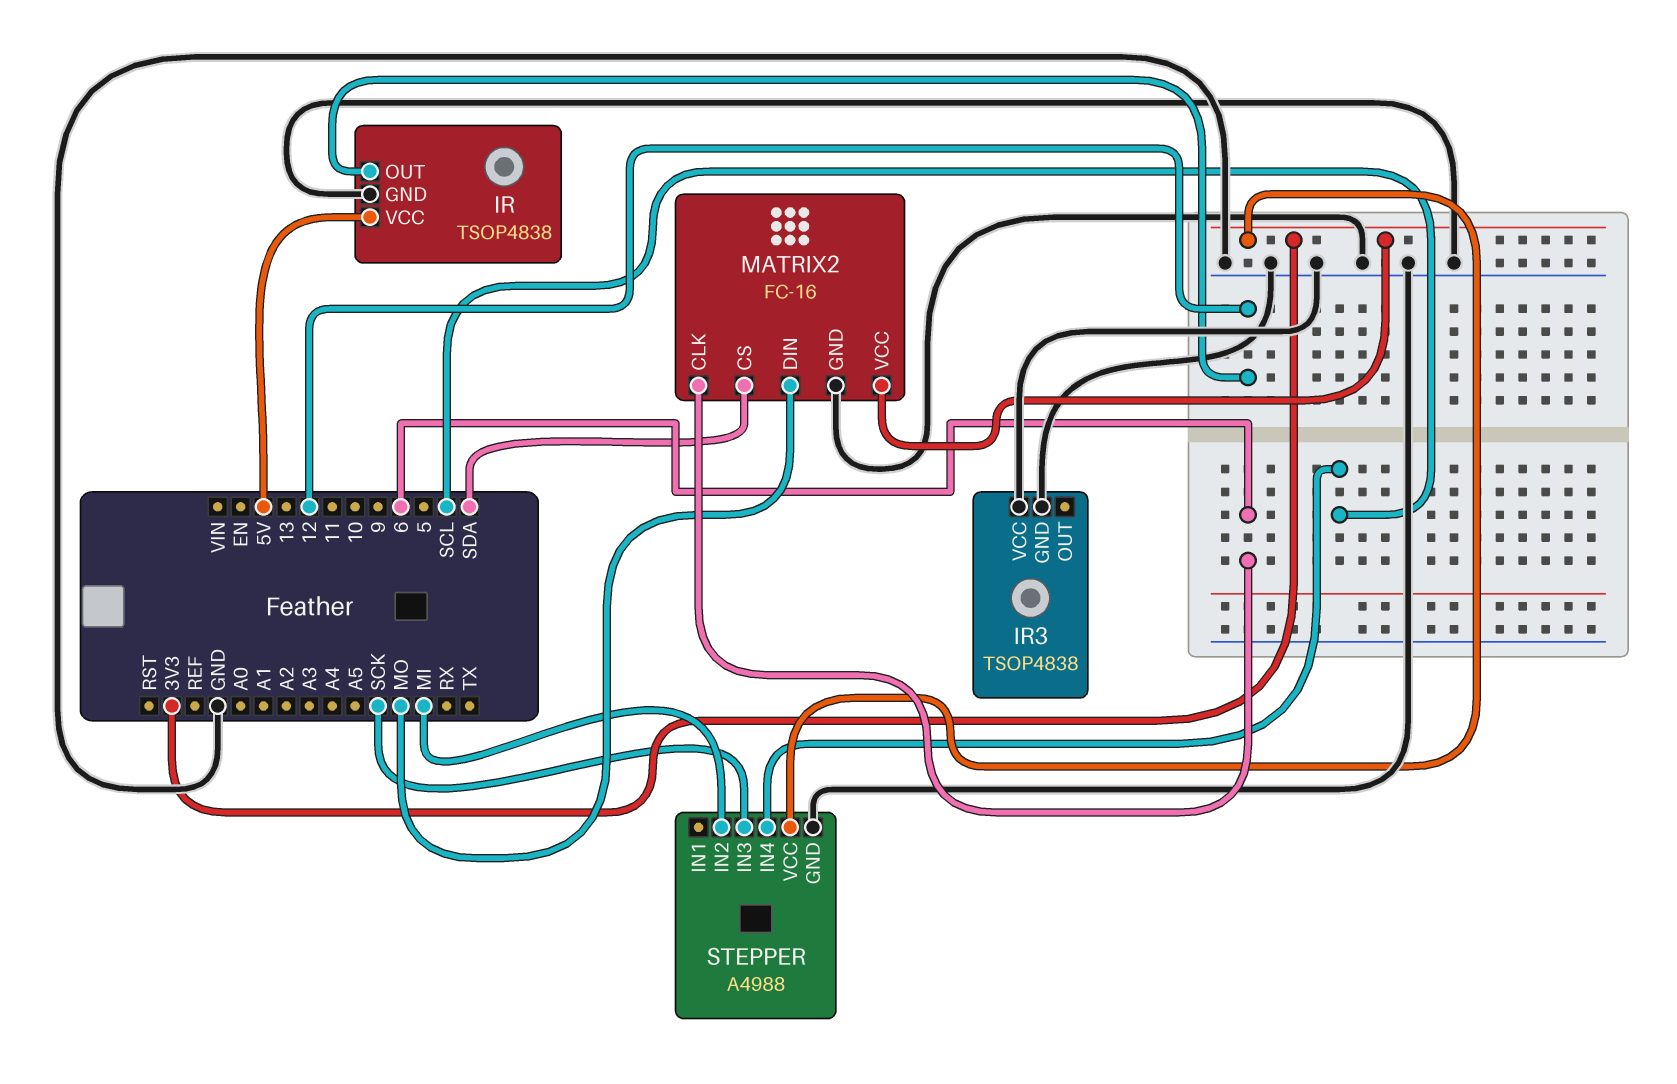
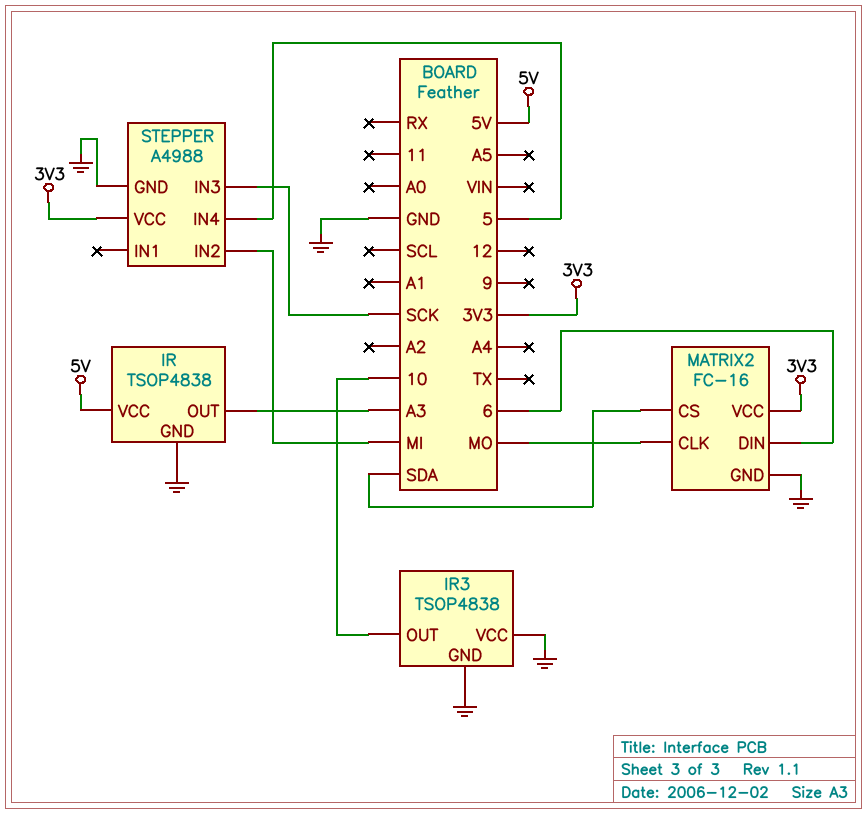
IR pin OUT: 12 -> A3
IR3 pin OUT: none -> 10
MATRIX2 pin CLK: 6 -> MO
MATRIX2 pin DIN: MO -> 6
STEPPER pin IN4: SCL -> 5

